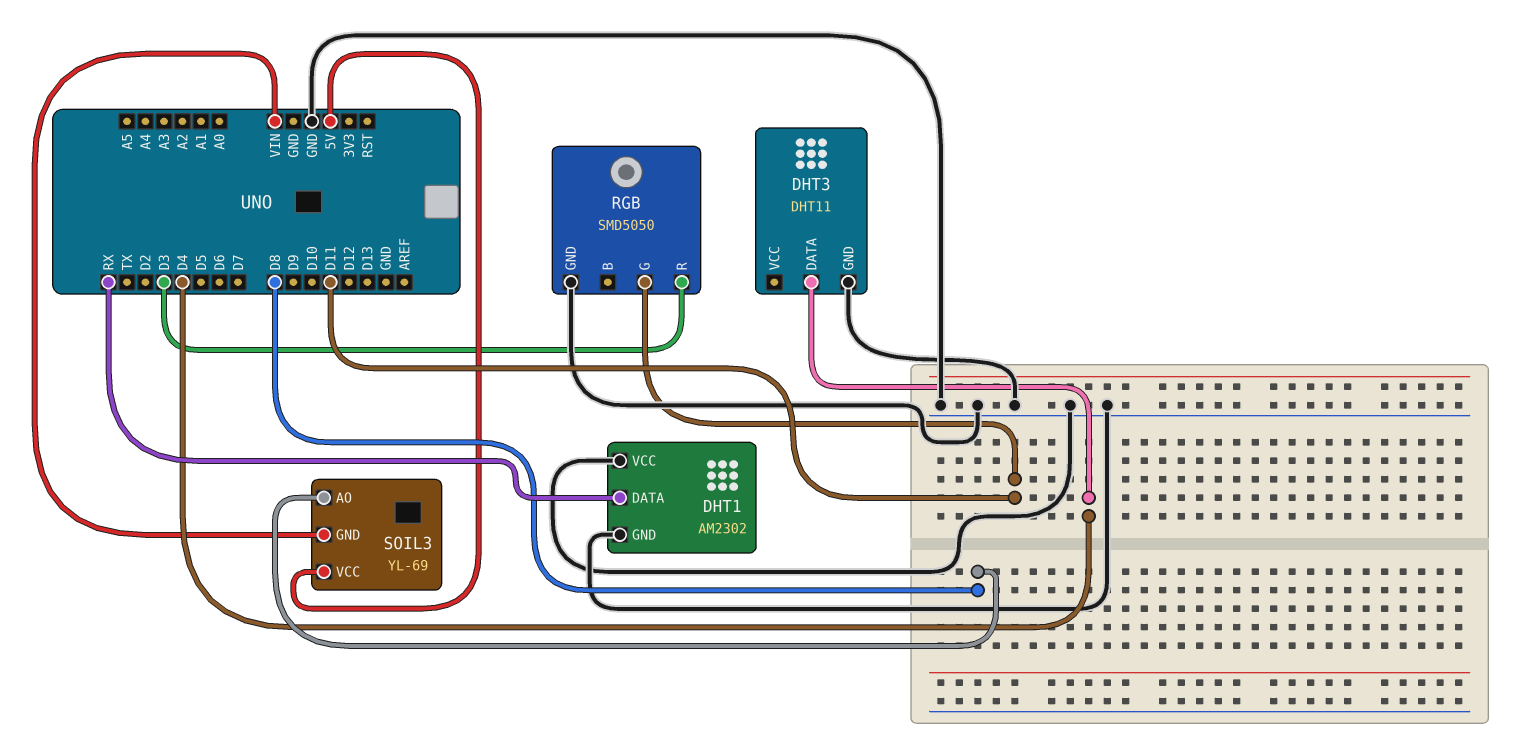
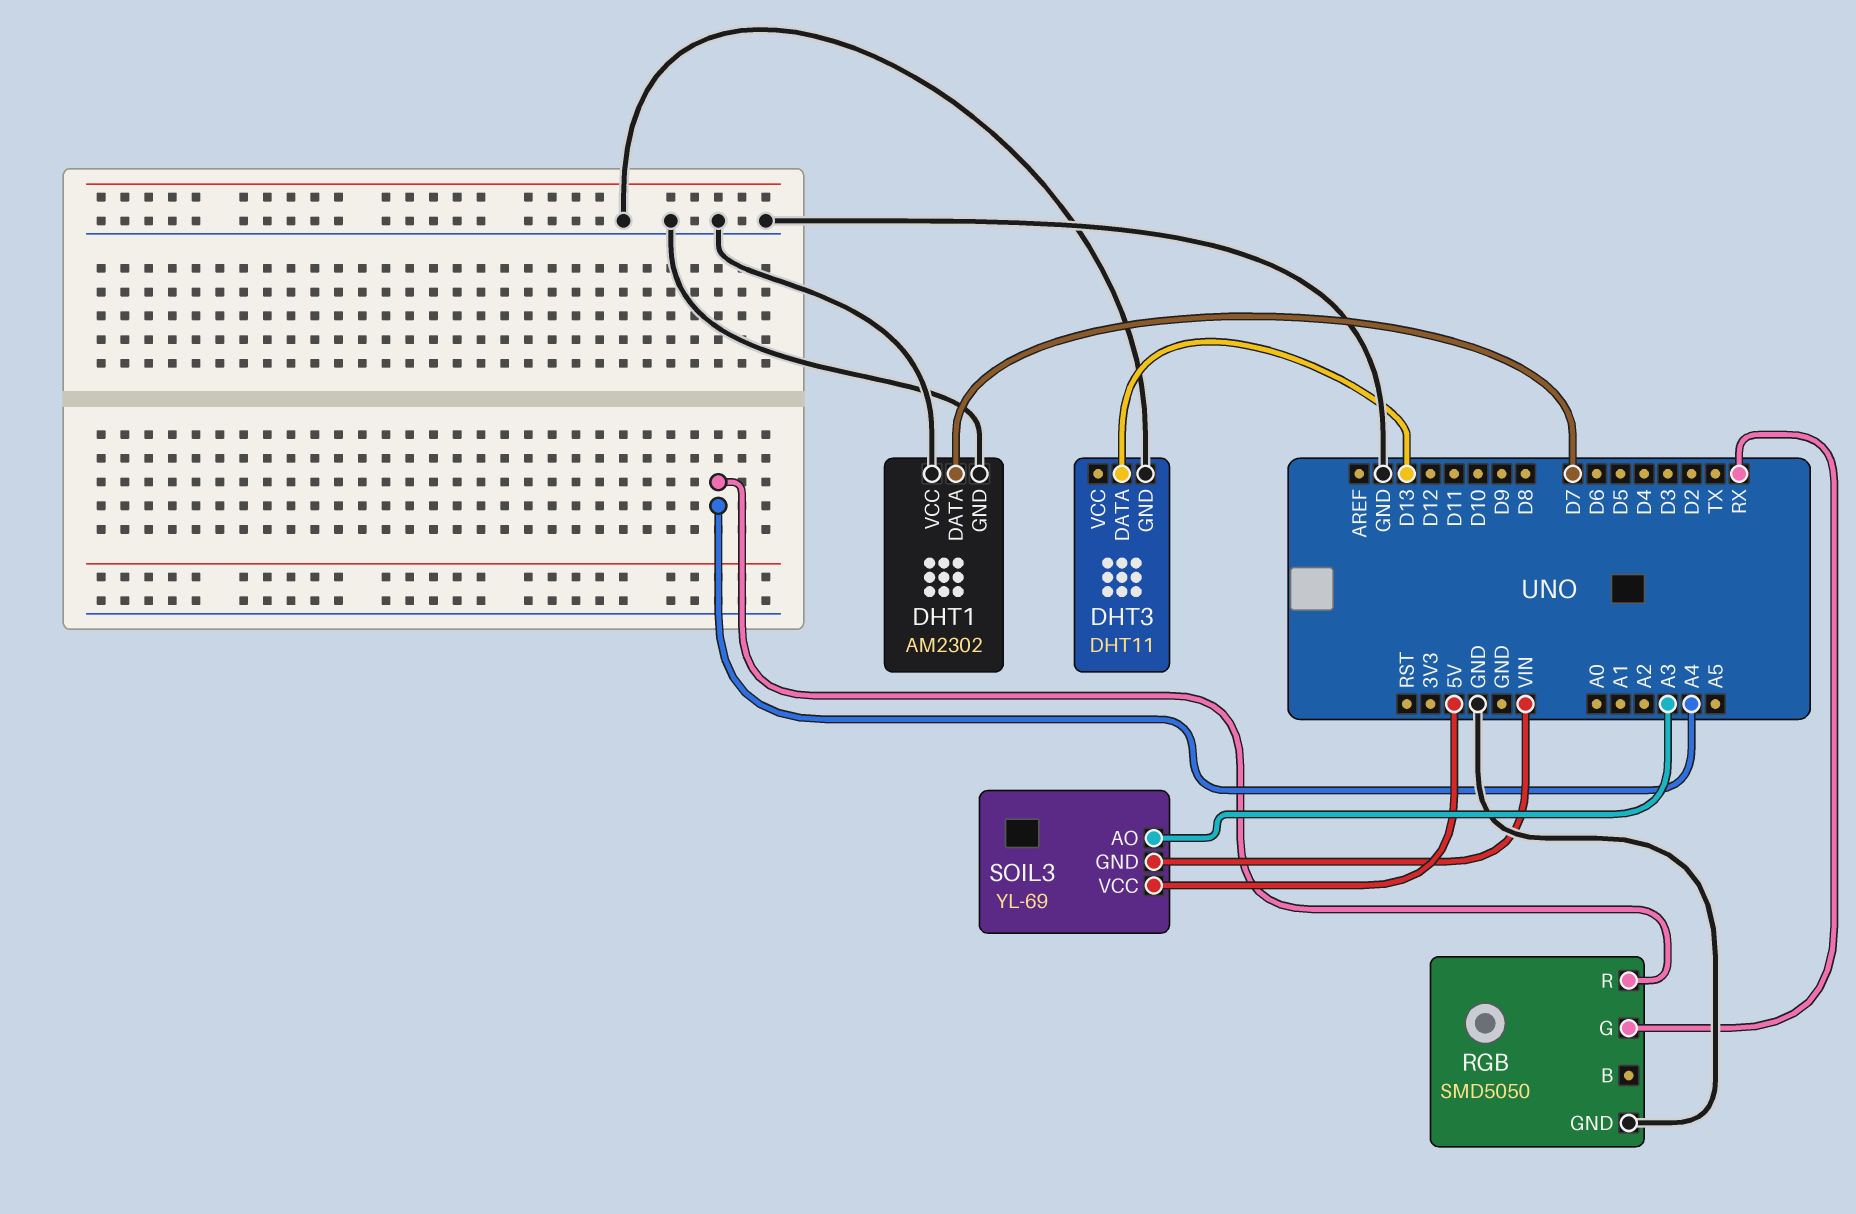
DHT1 pin DATA: RX -> D7
DHT3 pin DATA: D4 -> D13
RGB pin G: D11 -> RX
RGB pin R: D3 -> A4
SOIL3 pin AO: D8 -> A3

